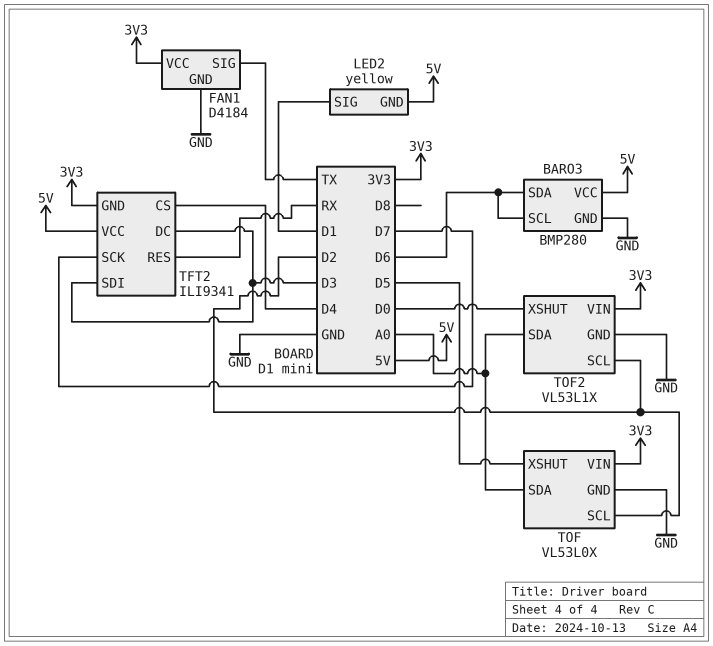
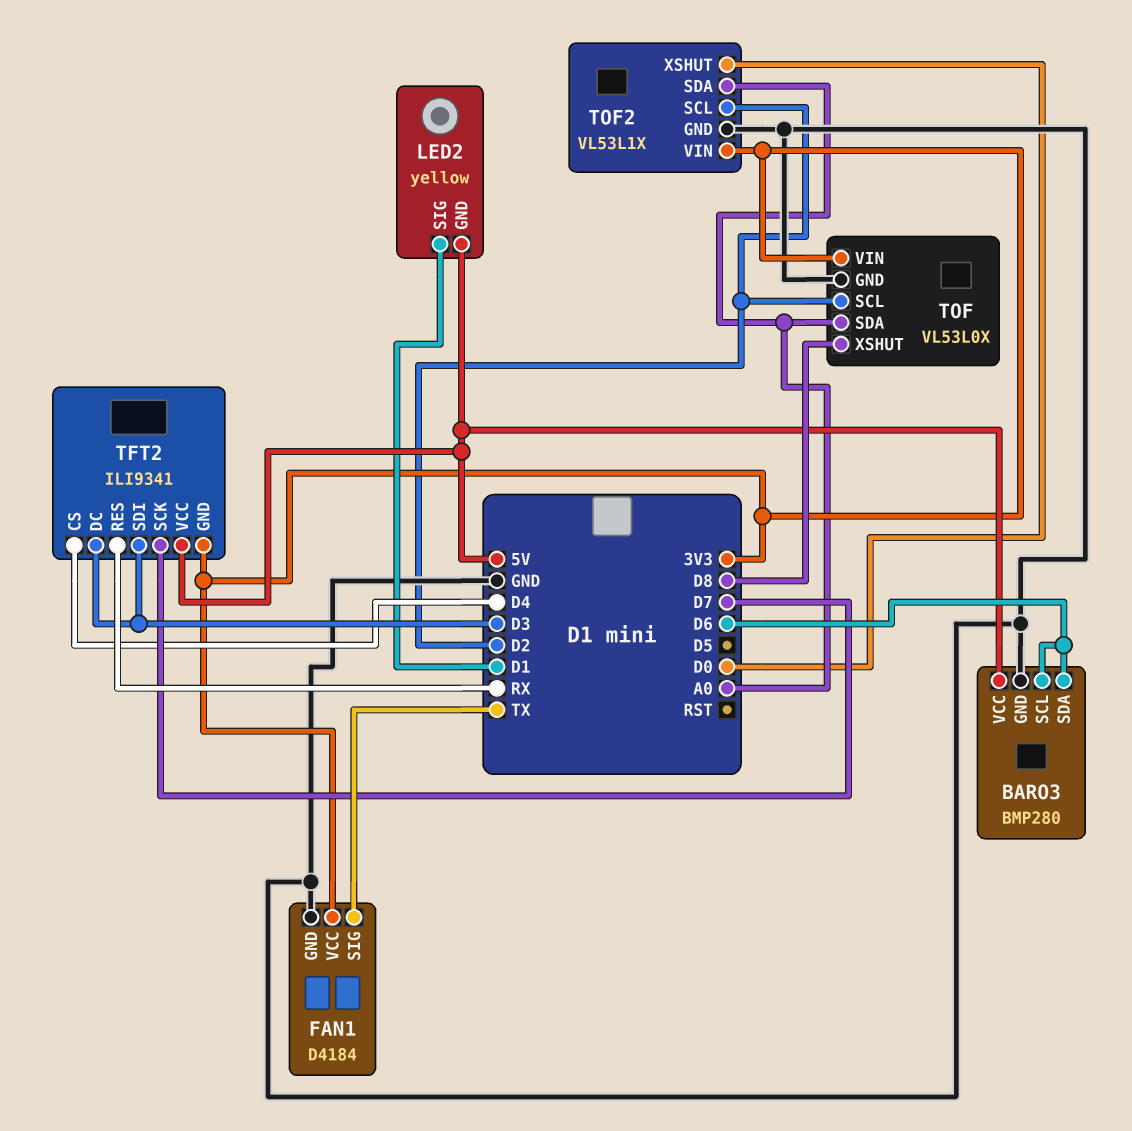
TOF pin XSHUT: D5 -> D8

